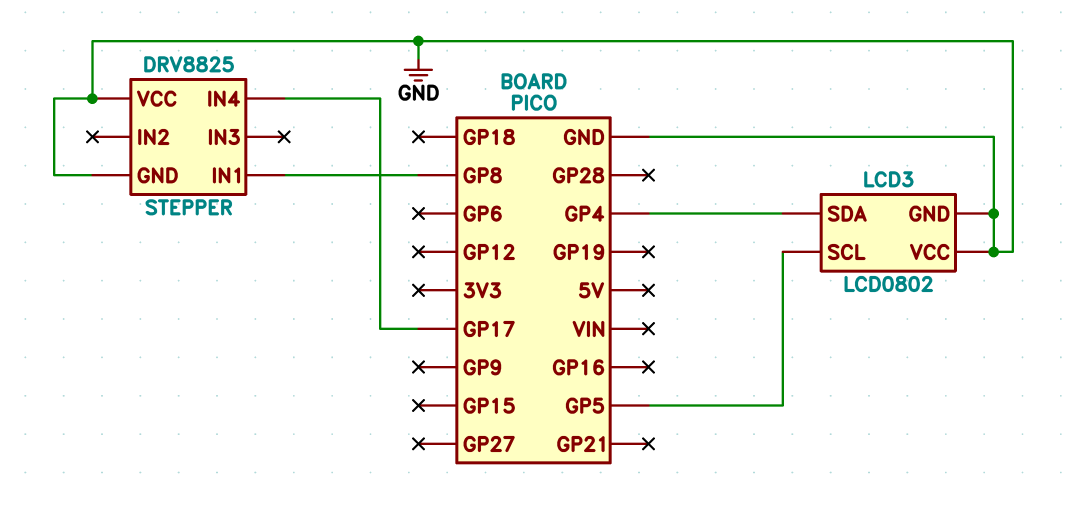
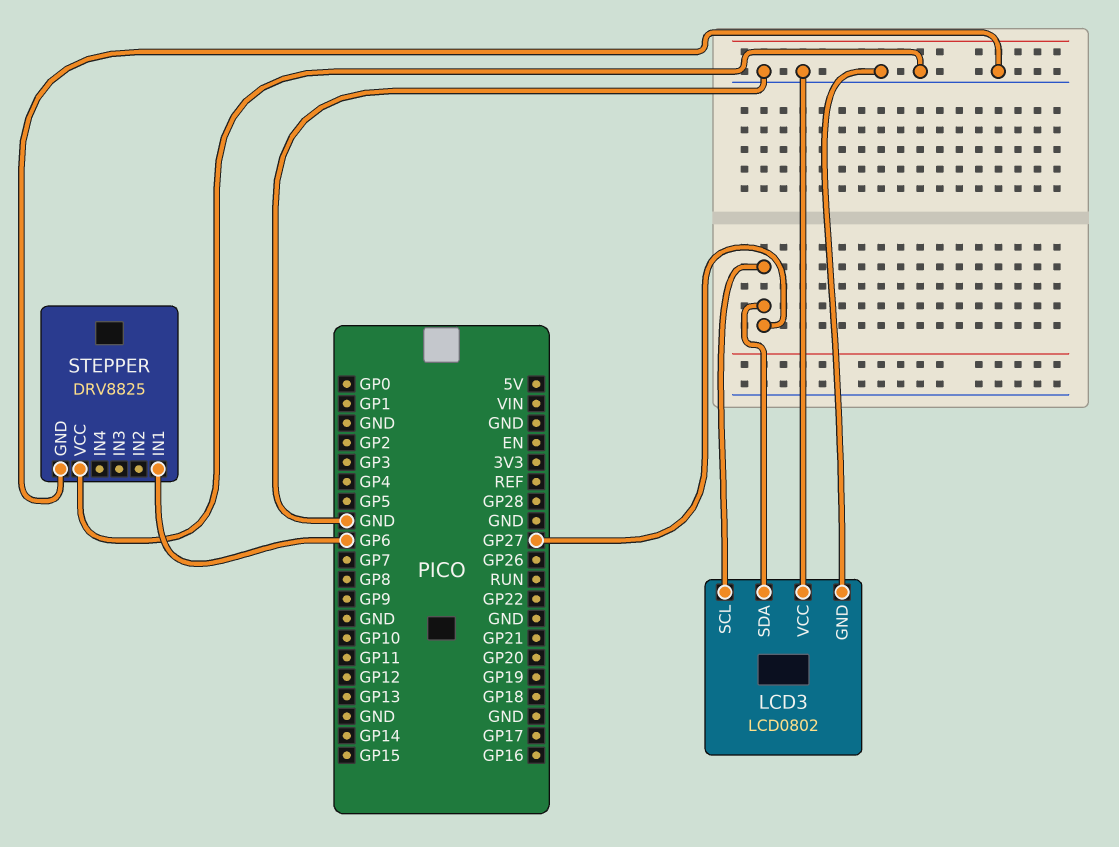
LCD3 pin SCL: GP5 -> GP27
LCD3 pin SDA: GP4 -> GP27
STEPPER pin IN1: GP8 -> GP6
STEPPER pin IN4: GP17 -> none

